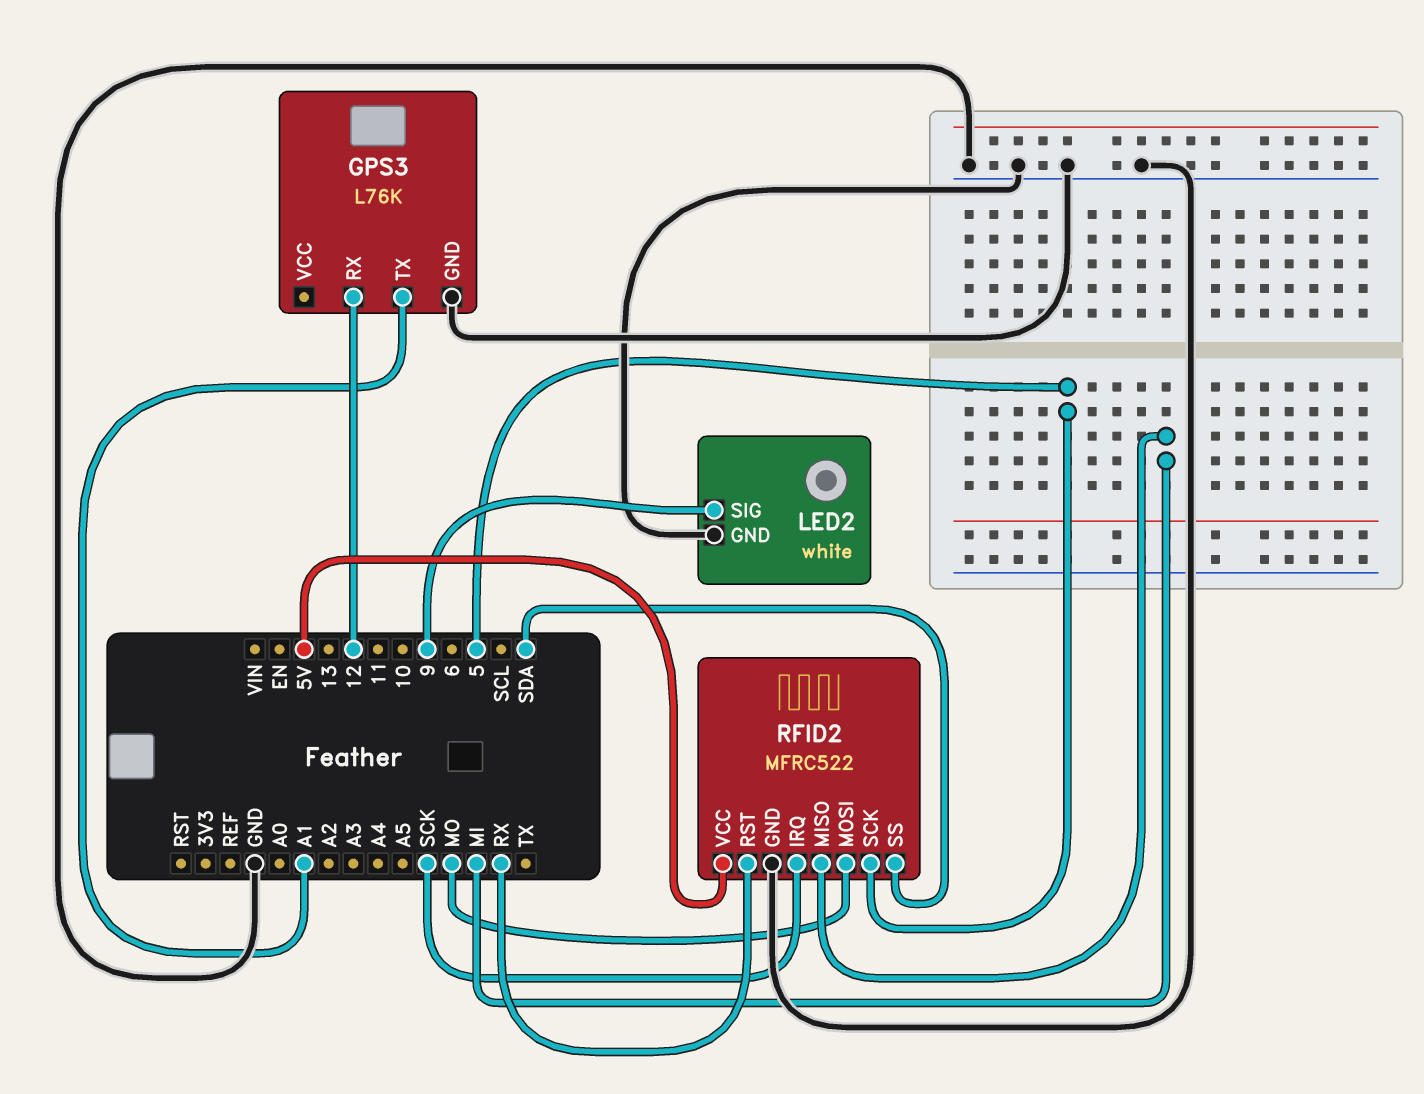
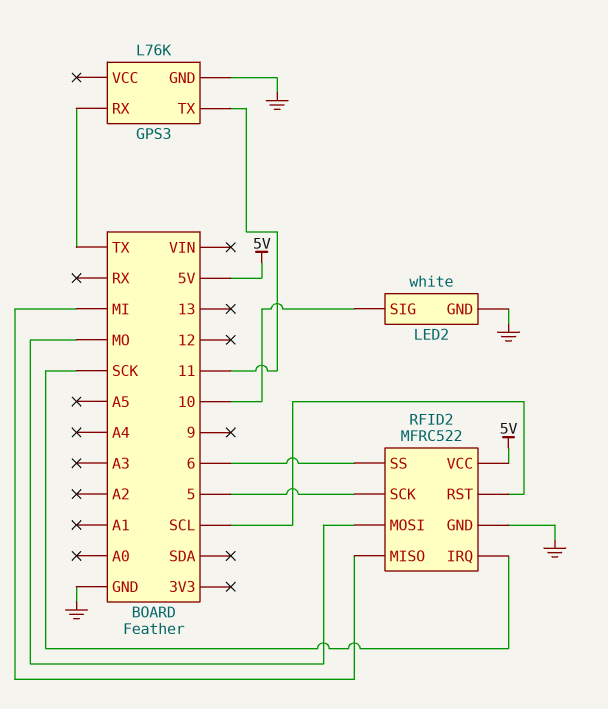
GPS3 pin RX: 12 -> TX
GPS3 pin TX: A1 -> 11
LED2 pin SIG: 9 -> 10
RFID2 pin RST: RX -> SCL
RFID2 pin SS: SDA -> 6

